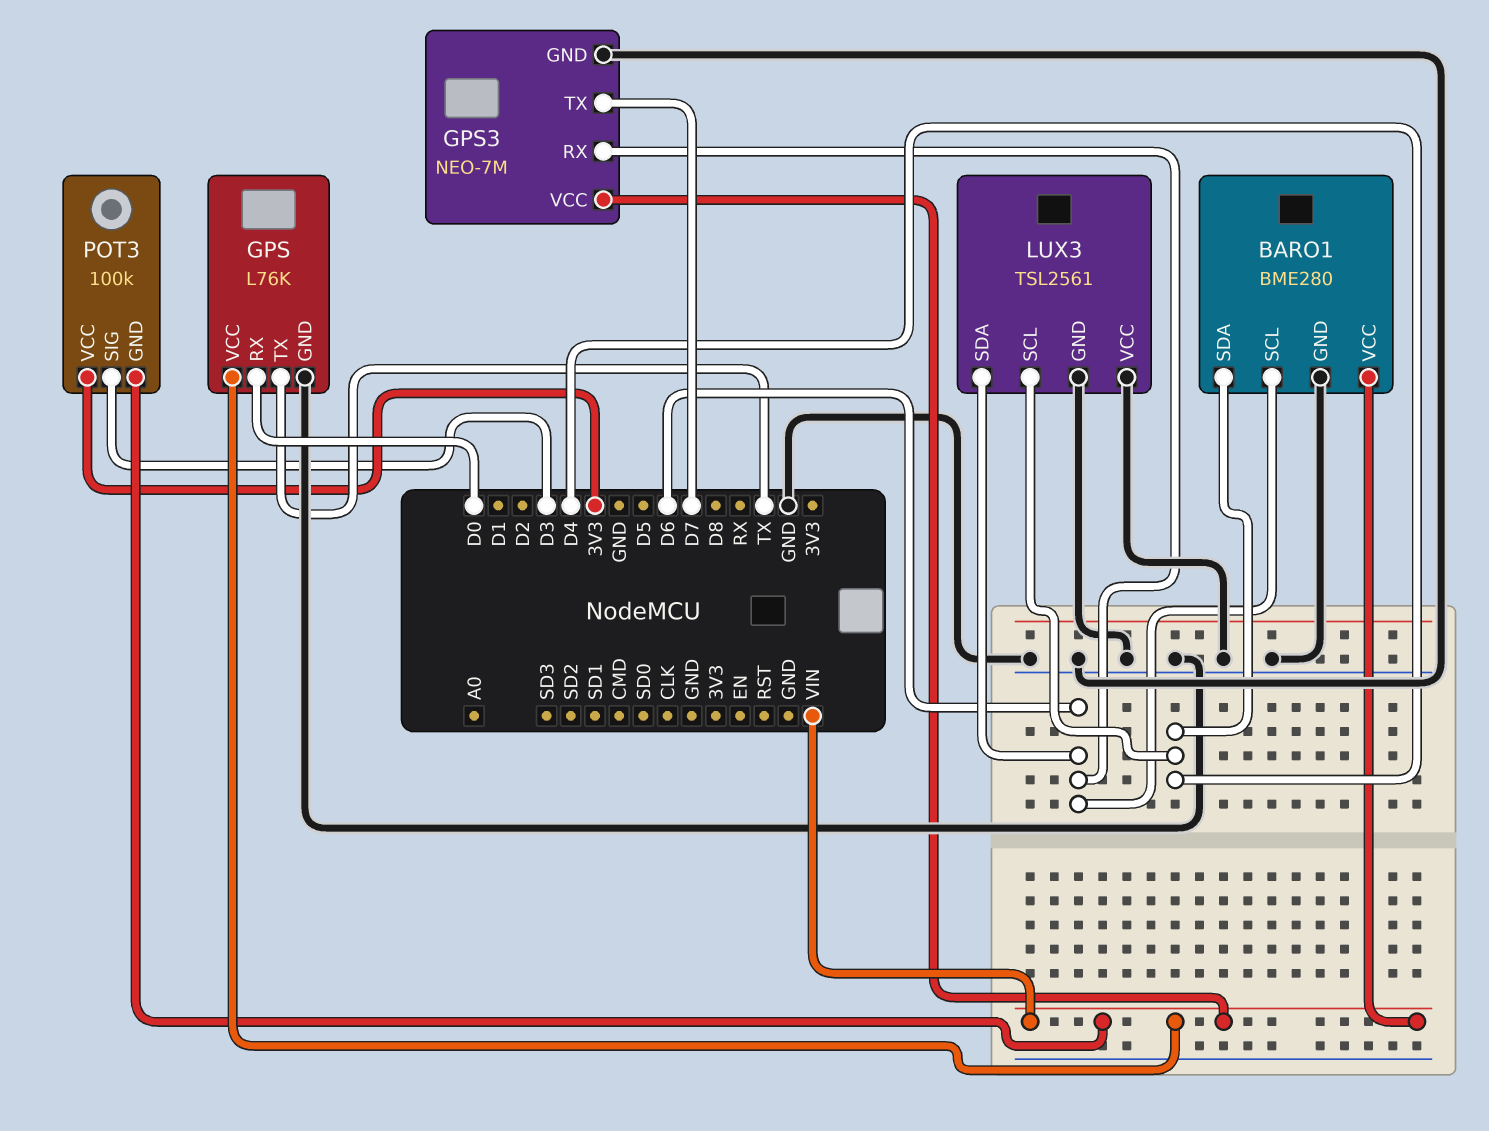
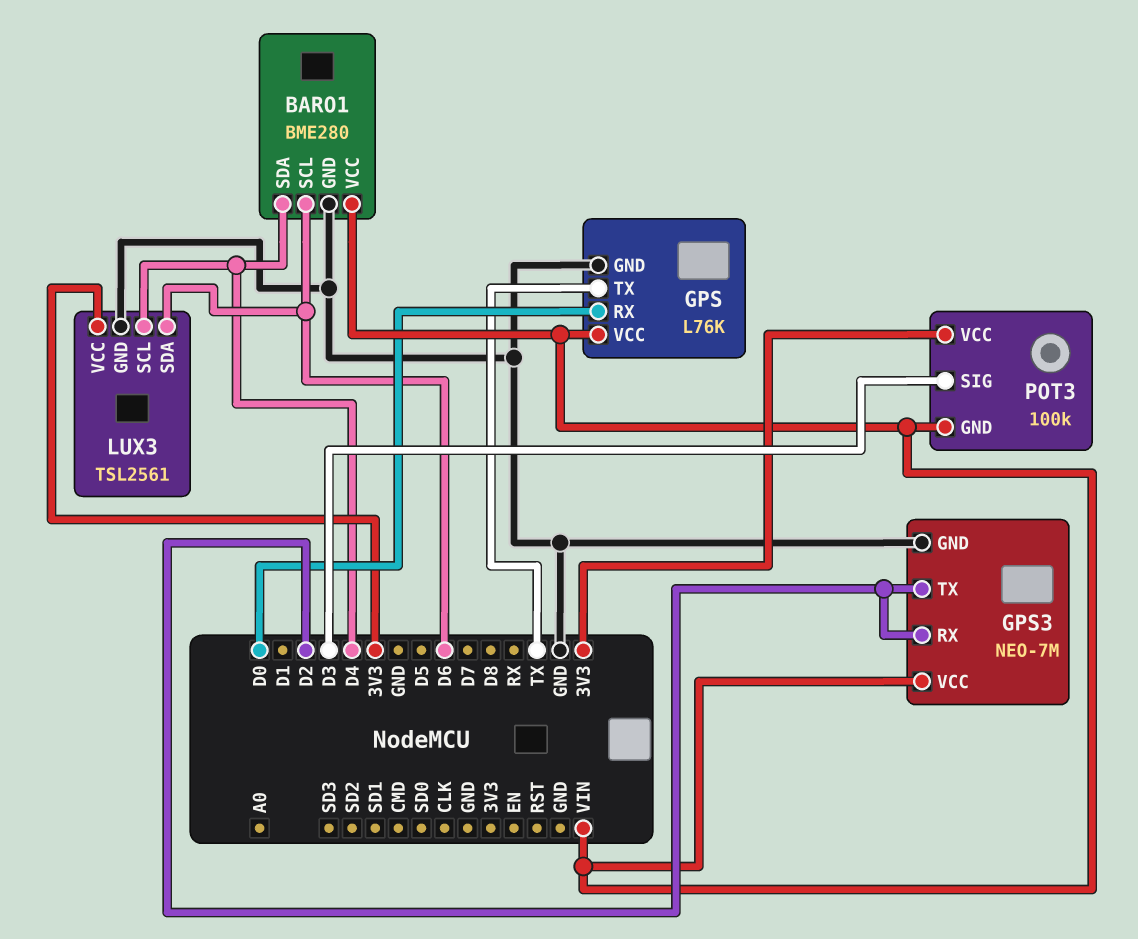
GPS3 pin RX: D6 -> D2
GPS3 pin TX: D7 -> D2
LUX3 pin VCC: GND -> 3V3

